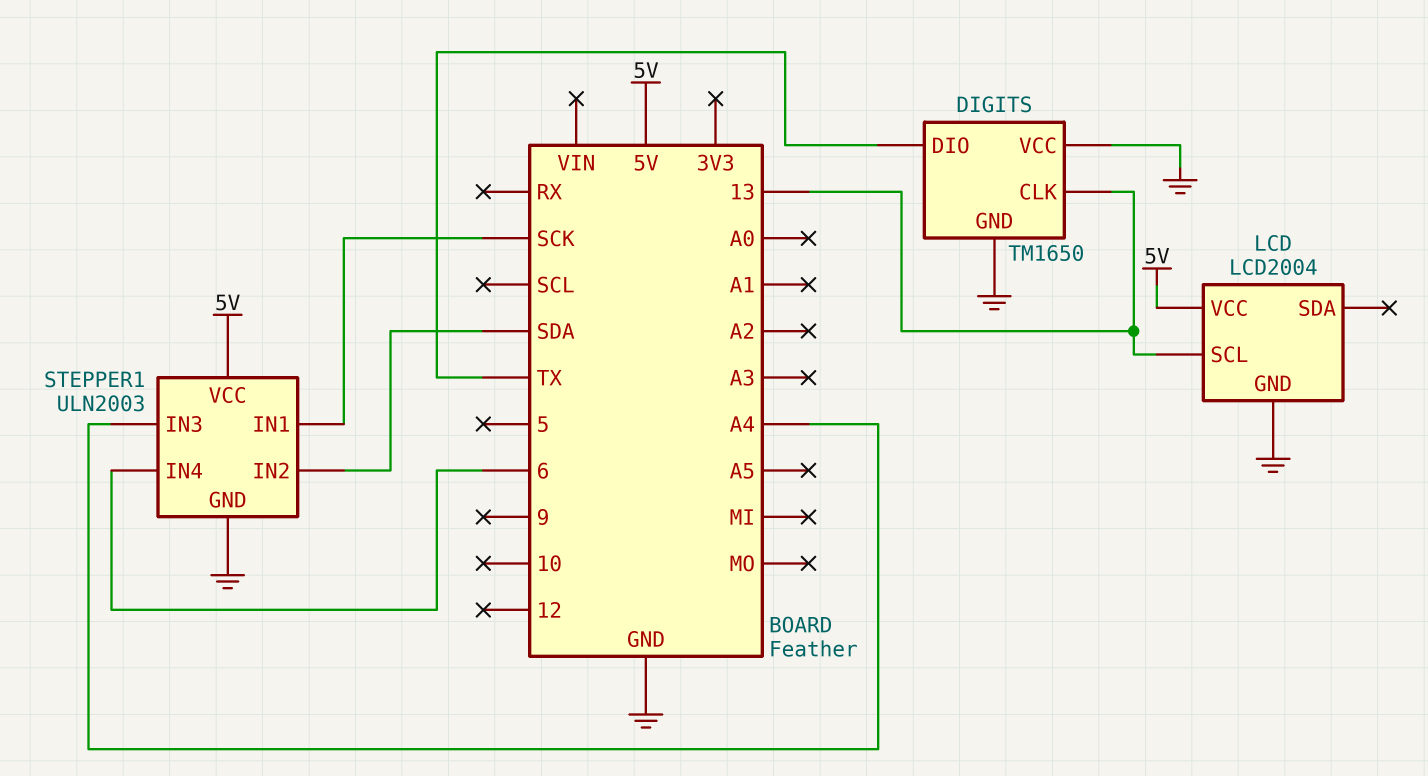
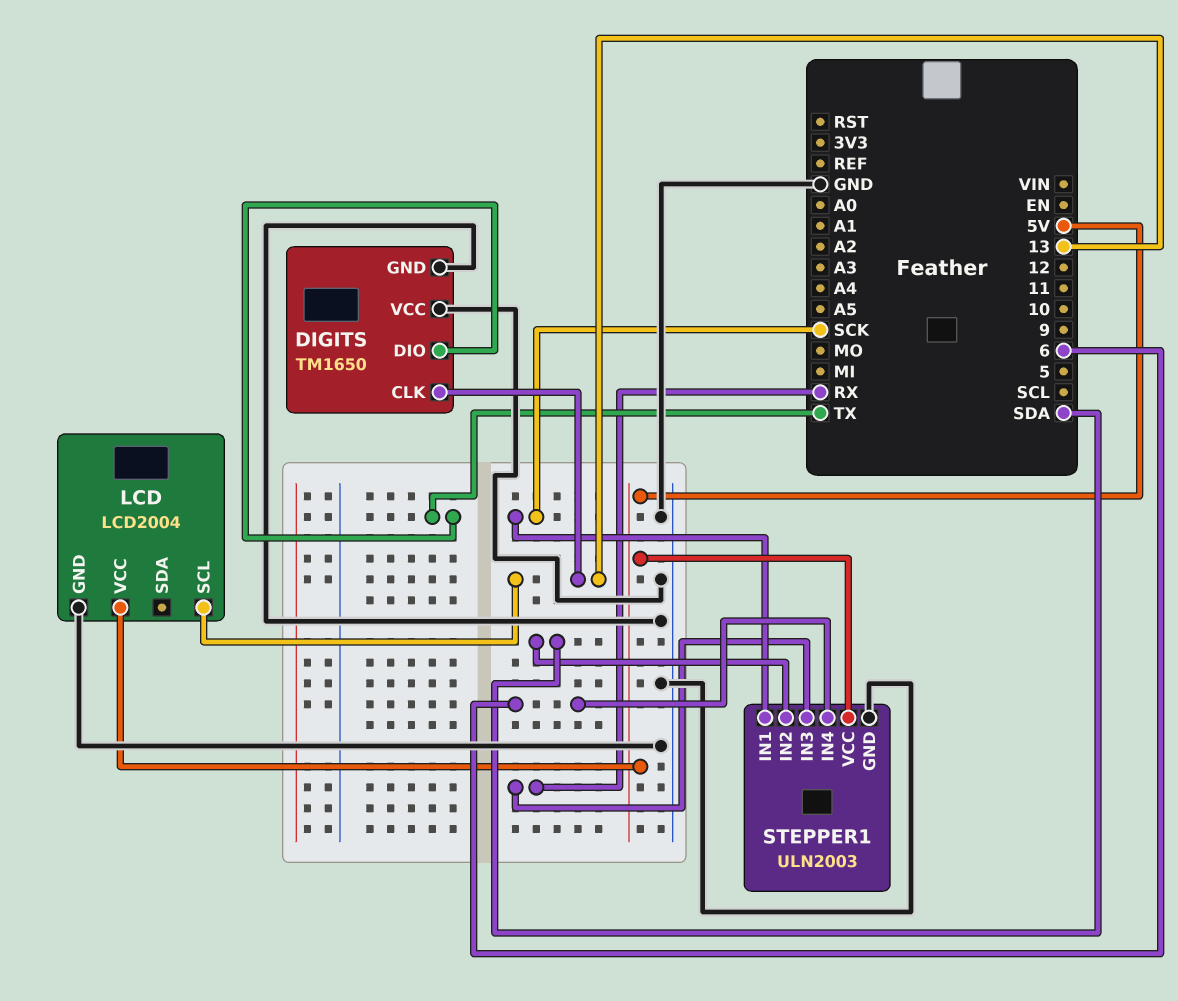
STEPPER1 pin IN3: A4 -> RX

